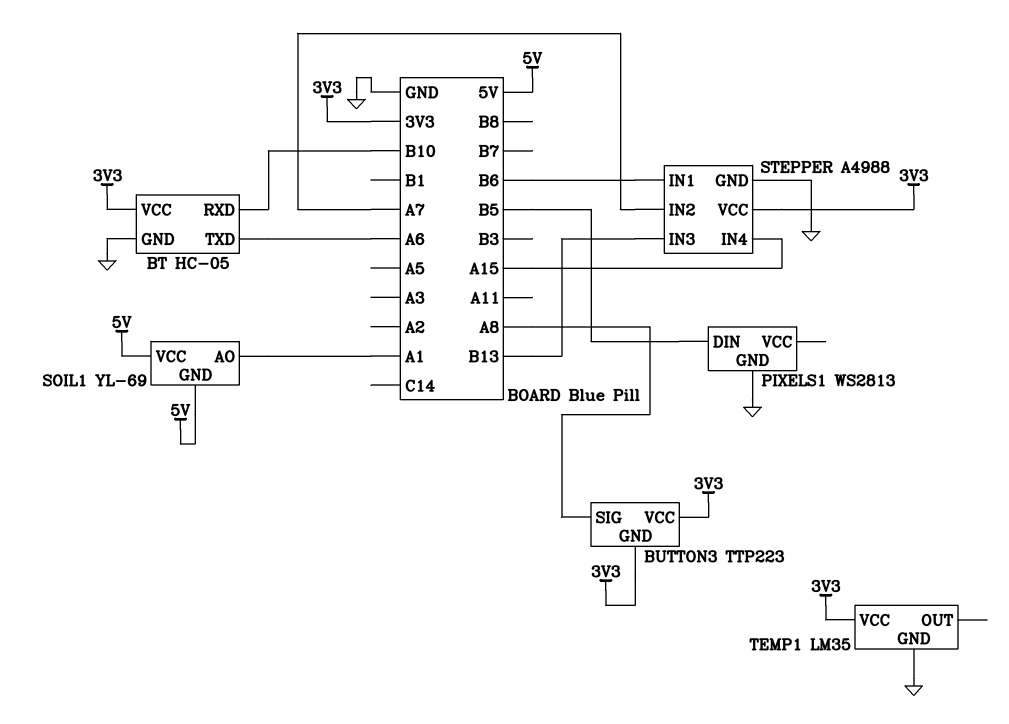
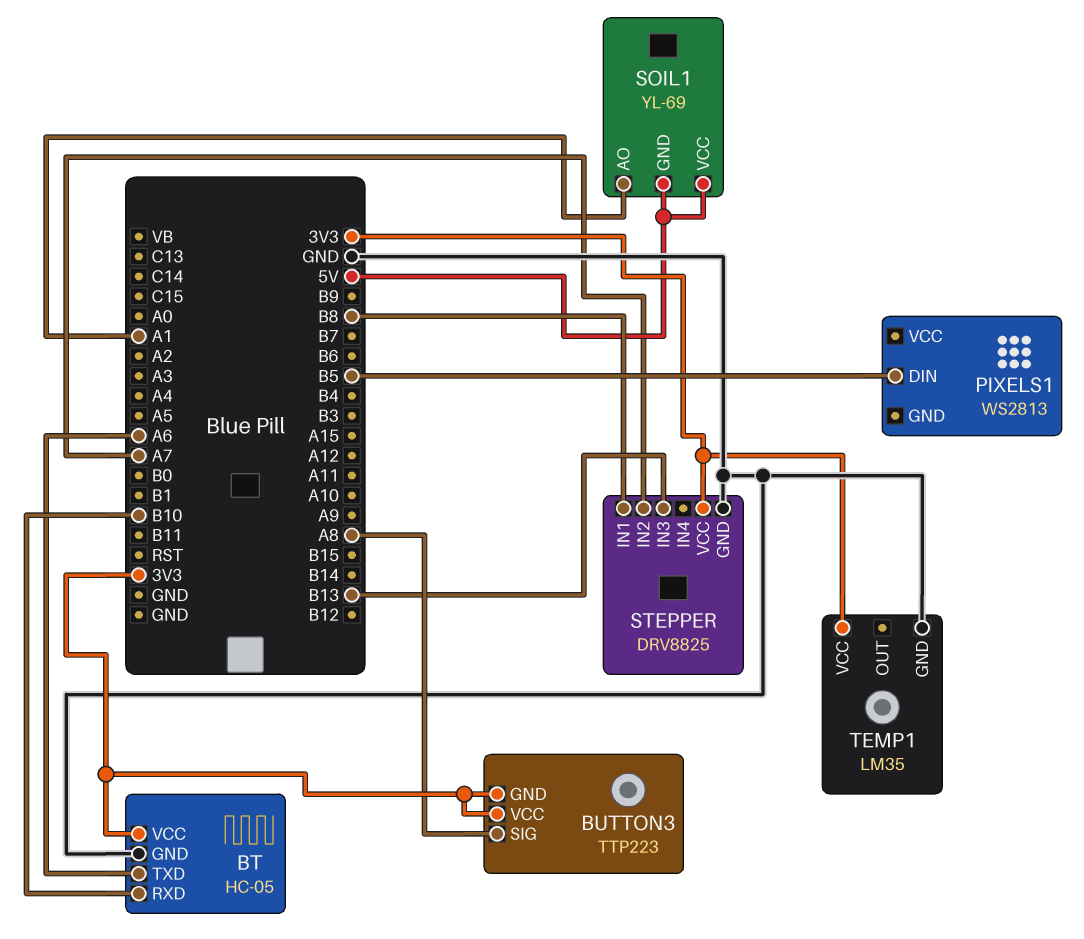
PIXELS1 pin GND: GND -> none
STEPPER: A4988 -> DRV8825
STEPPER pin IN1: B6 -> B8
STEPPER pin IN4: A15 -> none

